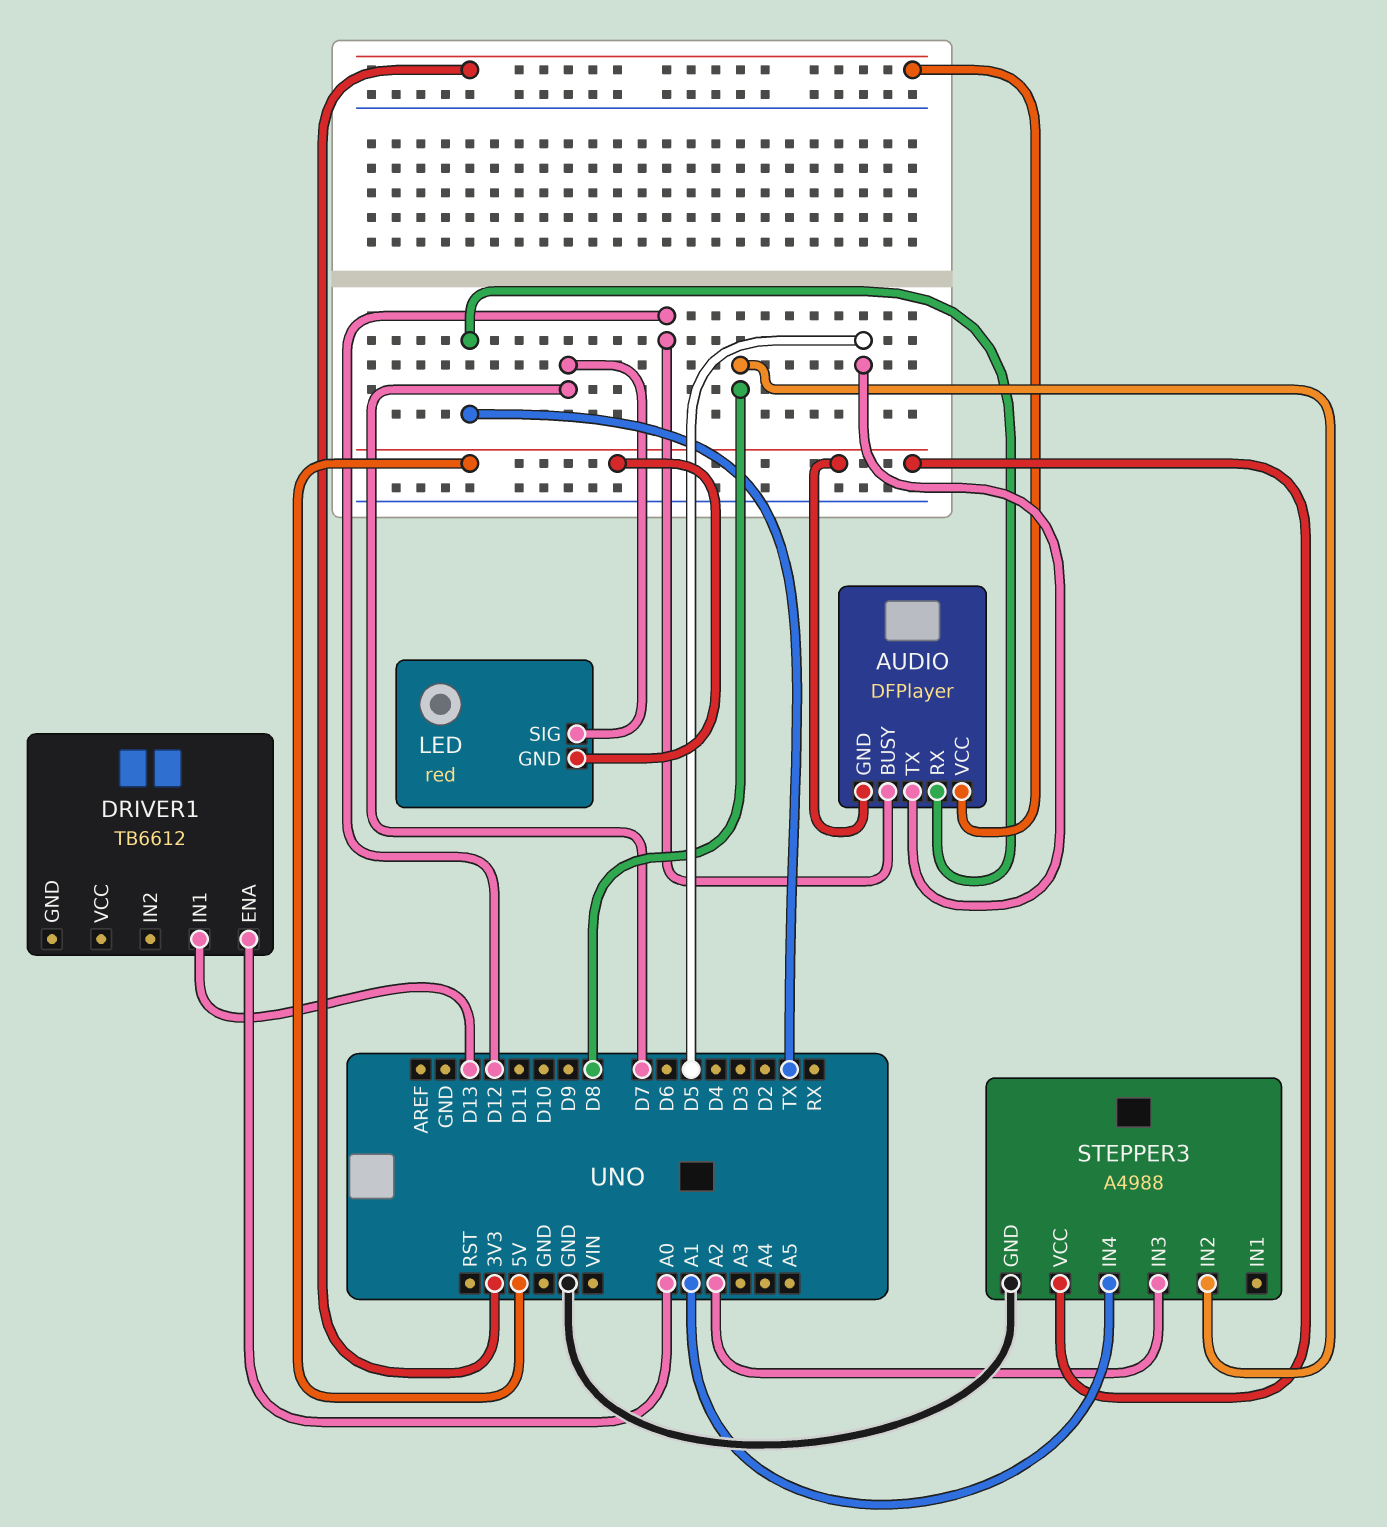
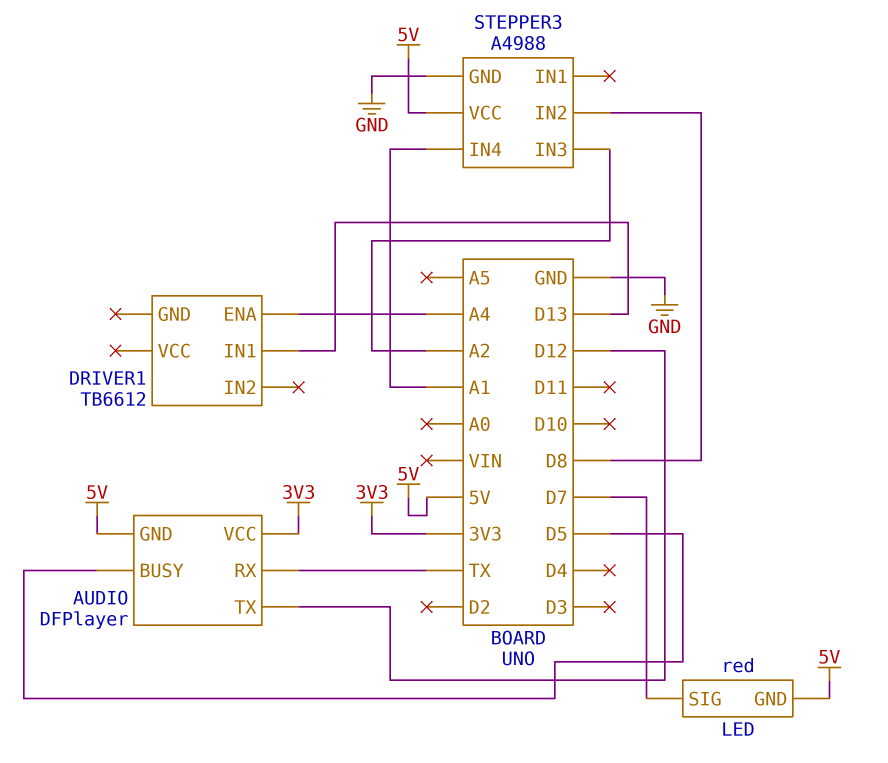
AUDIO pin BUSY: D12 -> D5
AUDIO pin TX: D5 -> D12
DRIVER1 pin ENA: A0 -> A4

